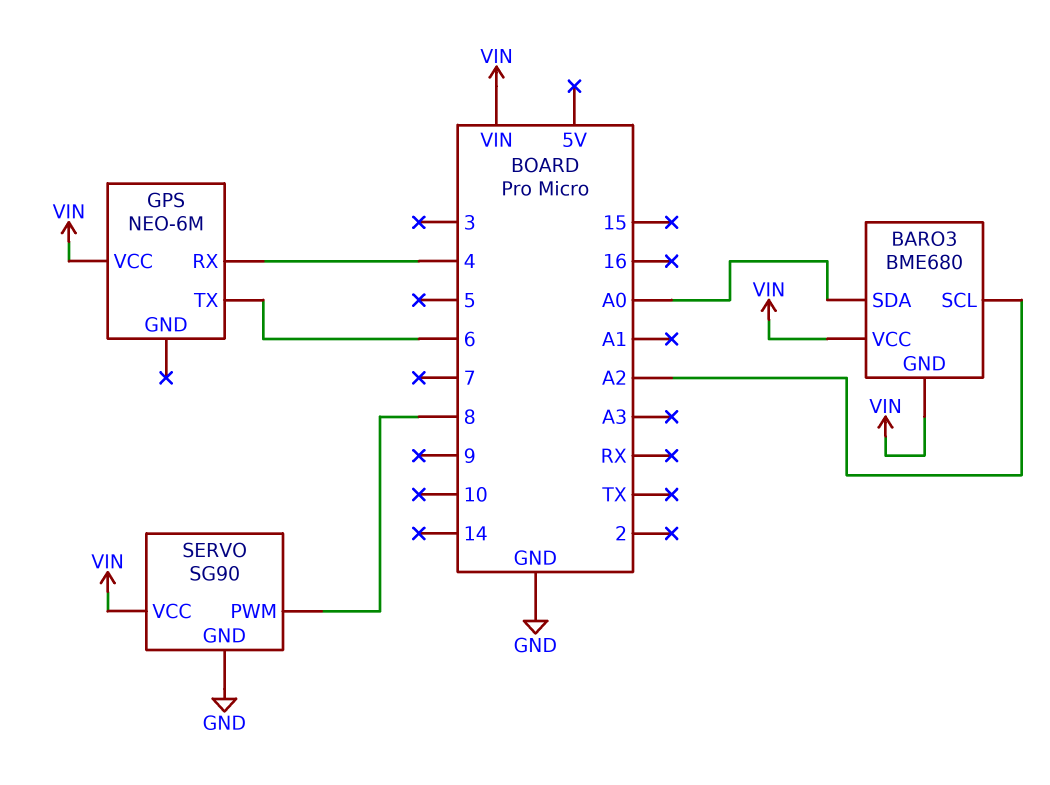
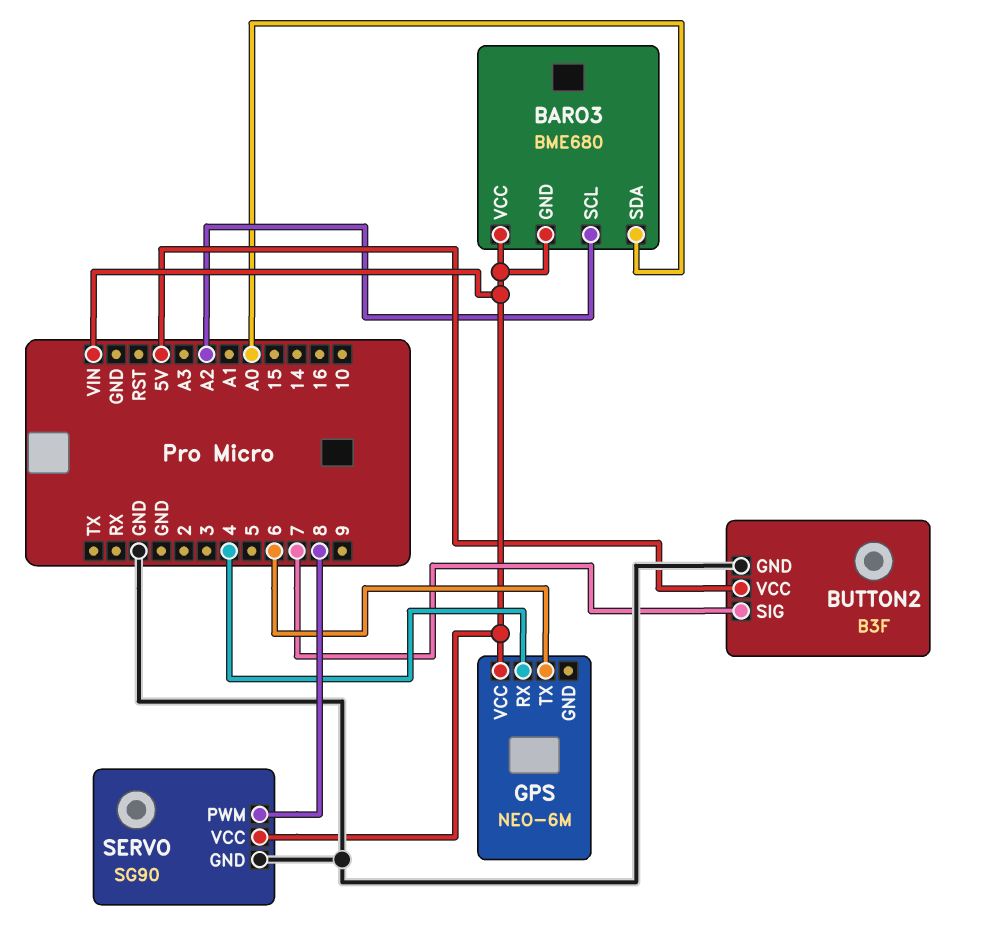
BUTTON2: none -> B3F
BUTTON2 pin GND: none -> GND
BUTTON2 pin SIG: none -> 7
BUTTON2 pin VCC: none -> 5V

